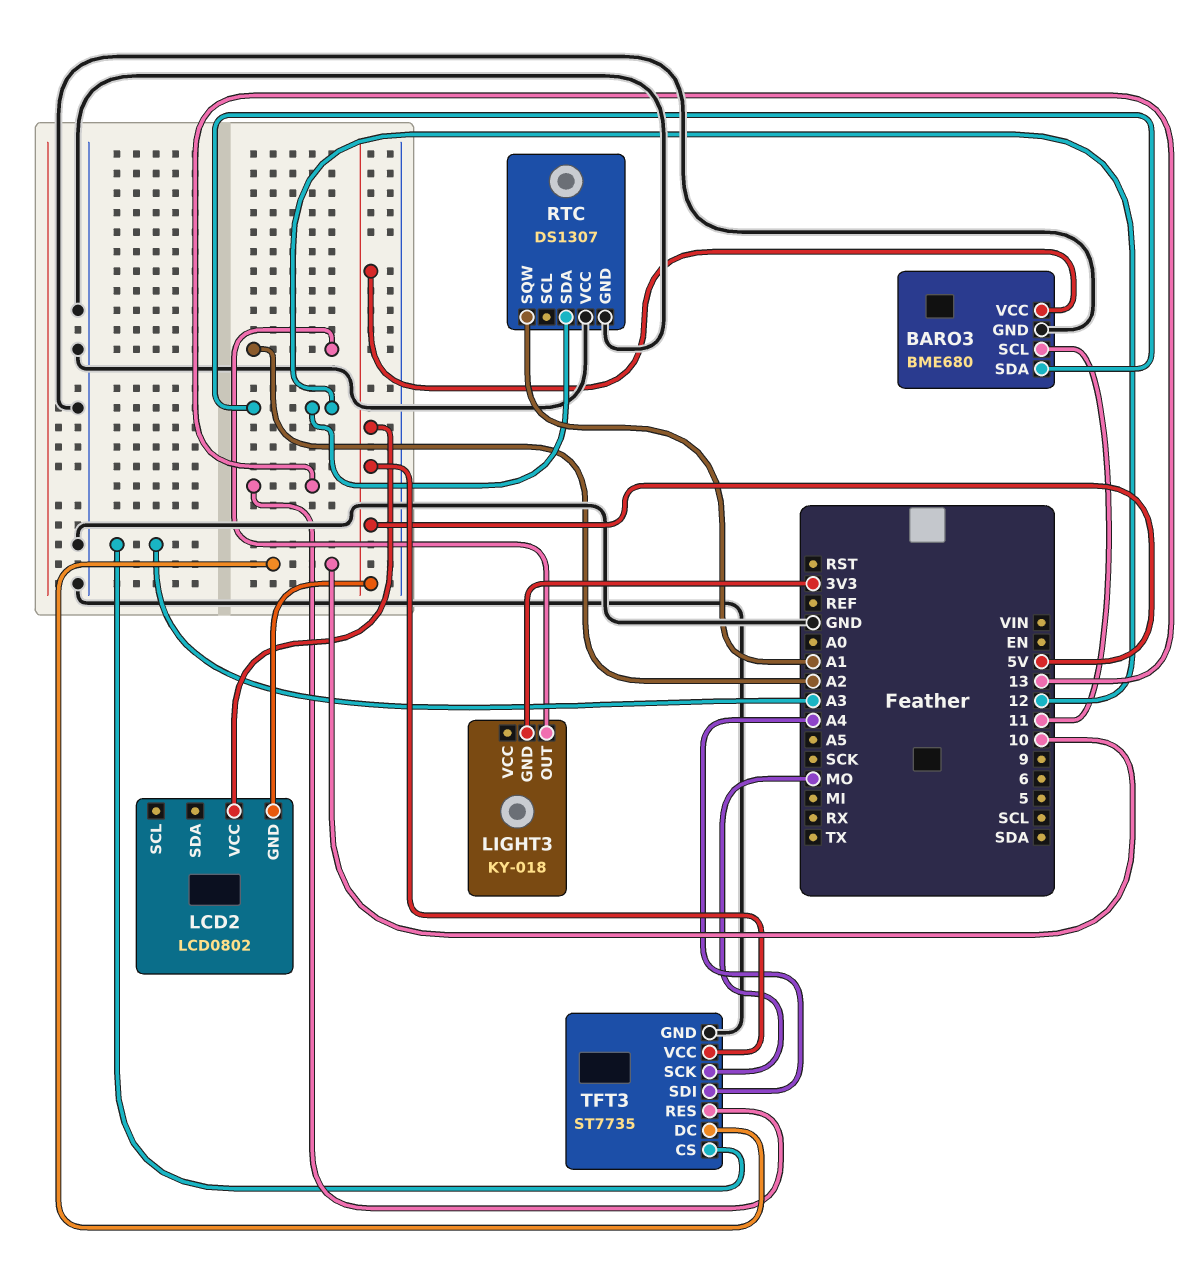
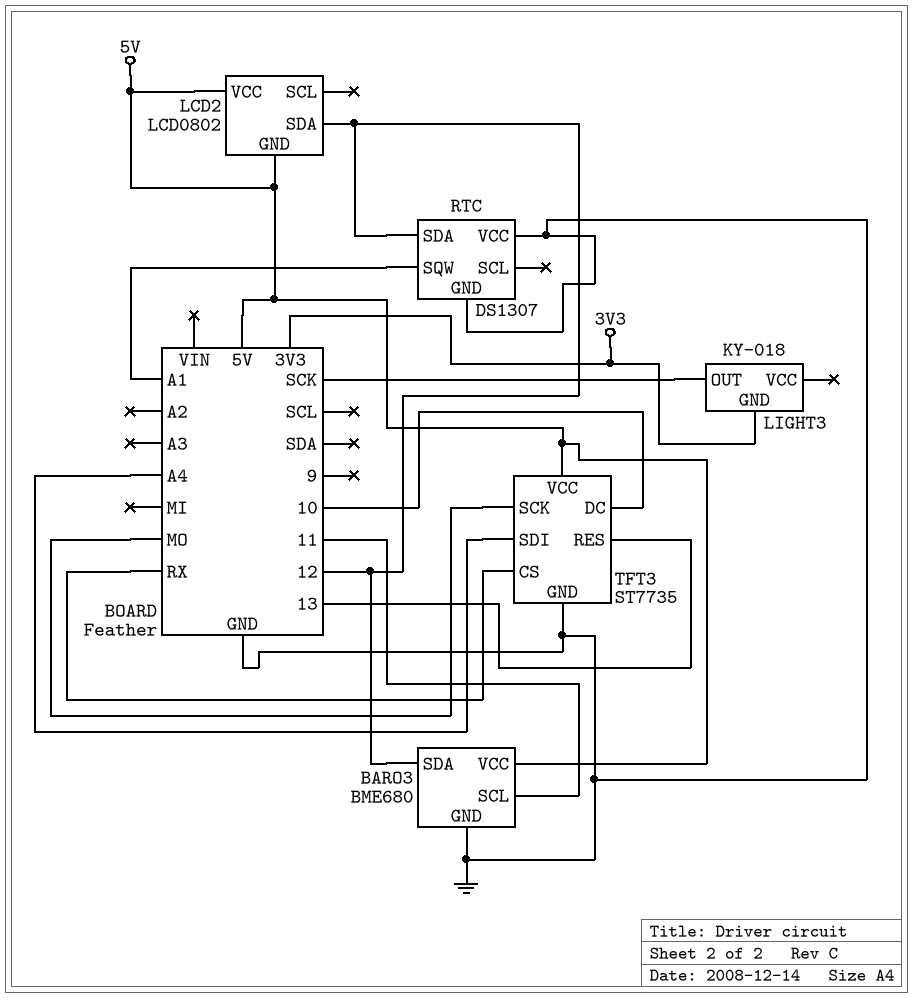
LCD2 pin SDA: none -> 12
LIGHT3 pin OUT: A2 -> SCK
TFT3 pin CS: A3 -> RX

